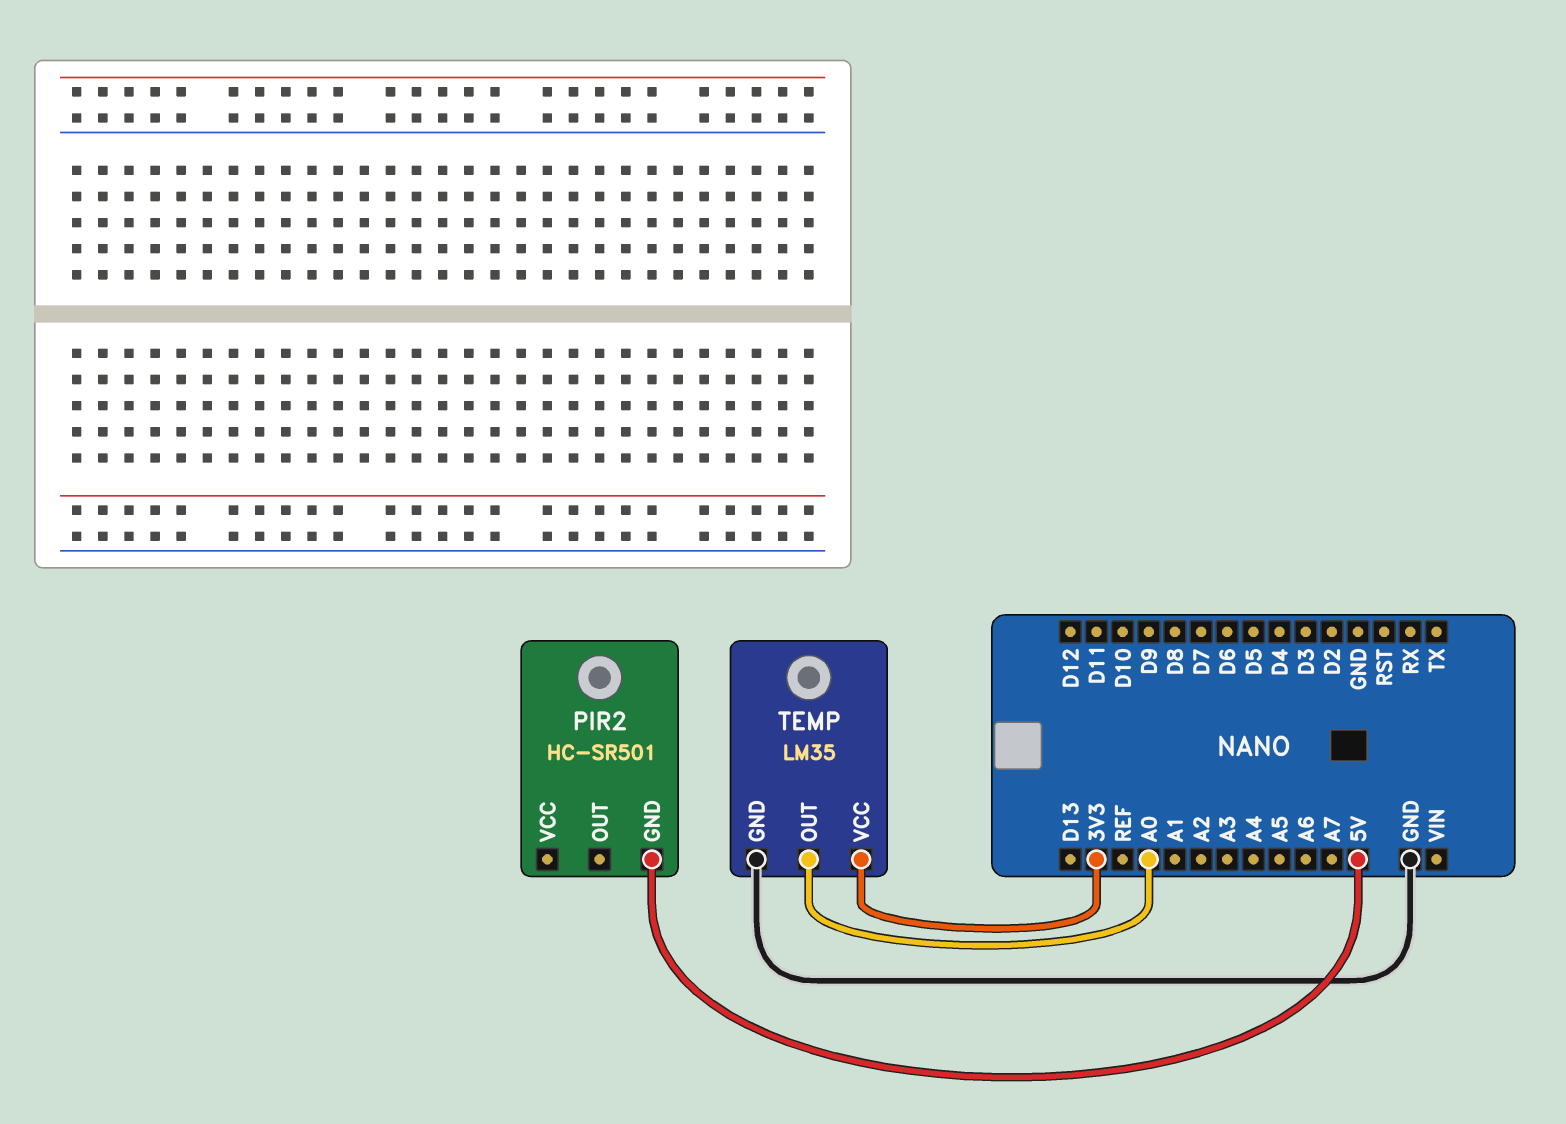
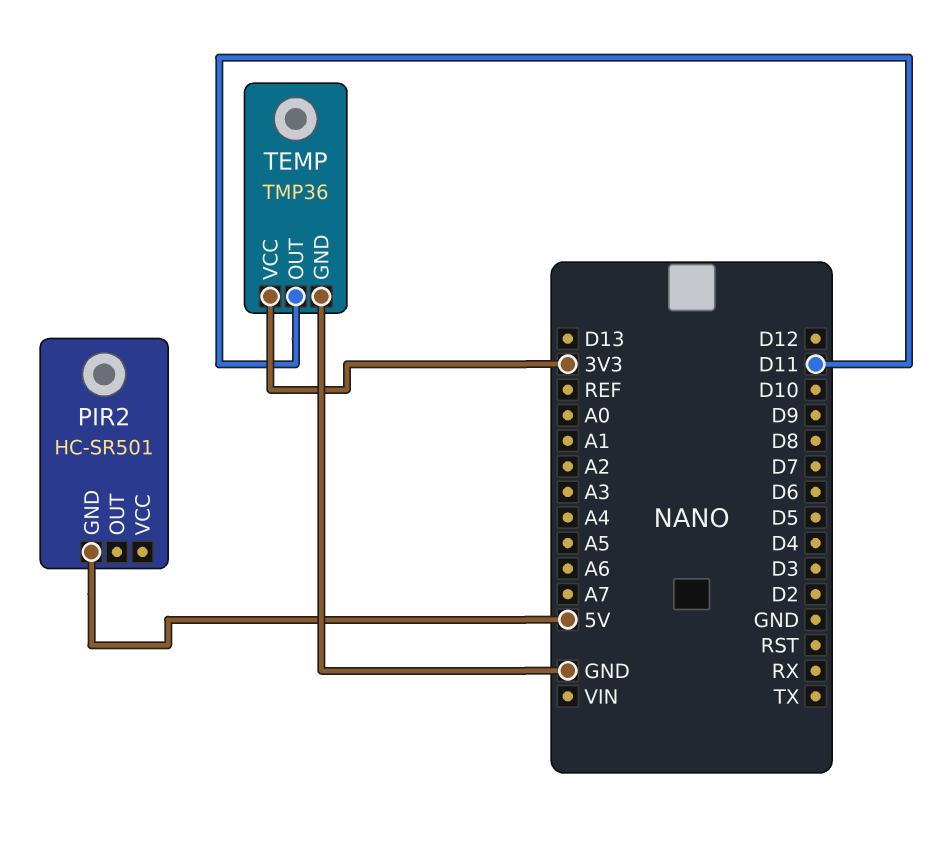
TEMP: LM35 -> TMP36
TEMP pin OUT: A0 -> D11

